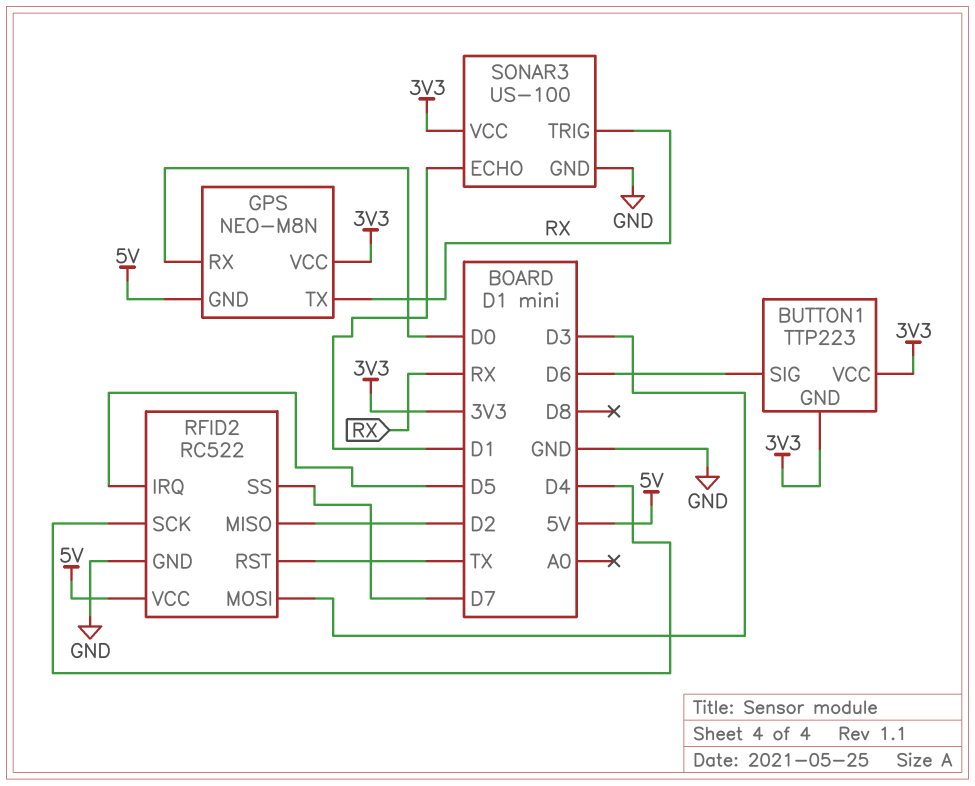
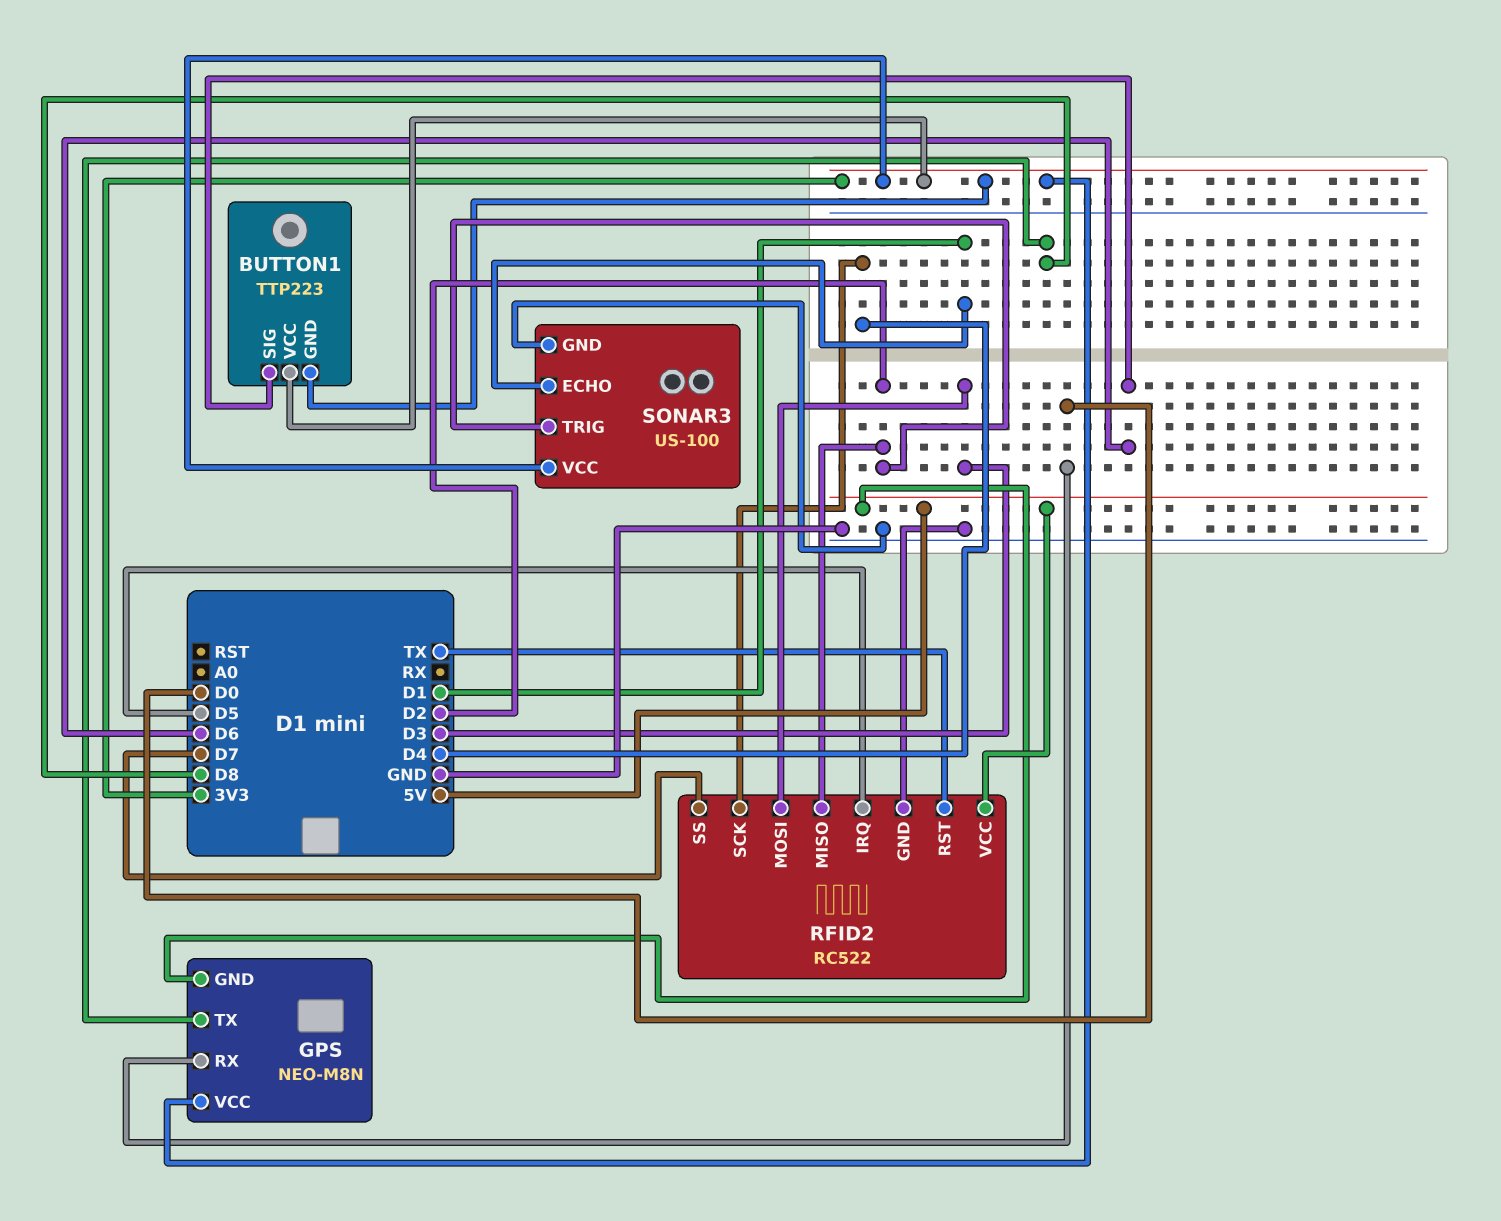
GPS pin TX: RX -> D8
SONAR3 pin TRIG: RX -> D2

